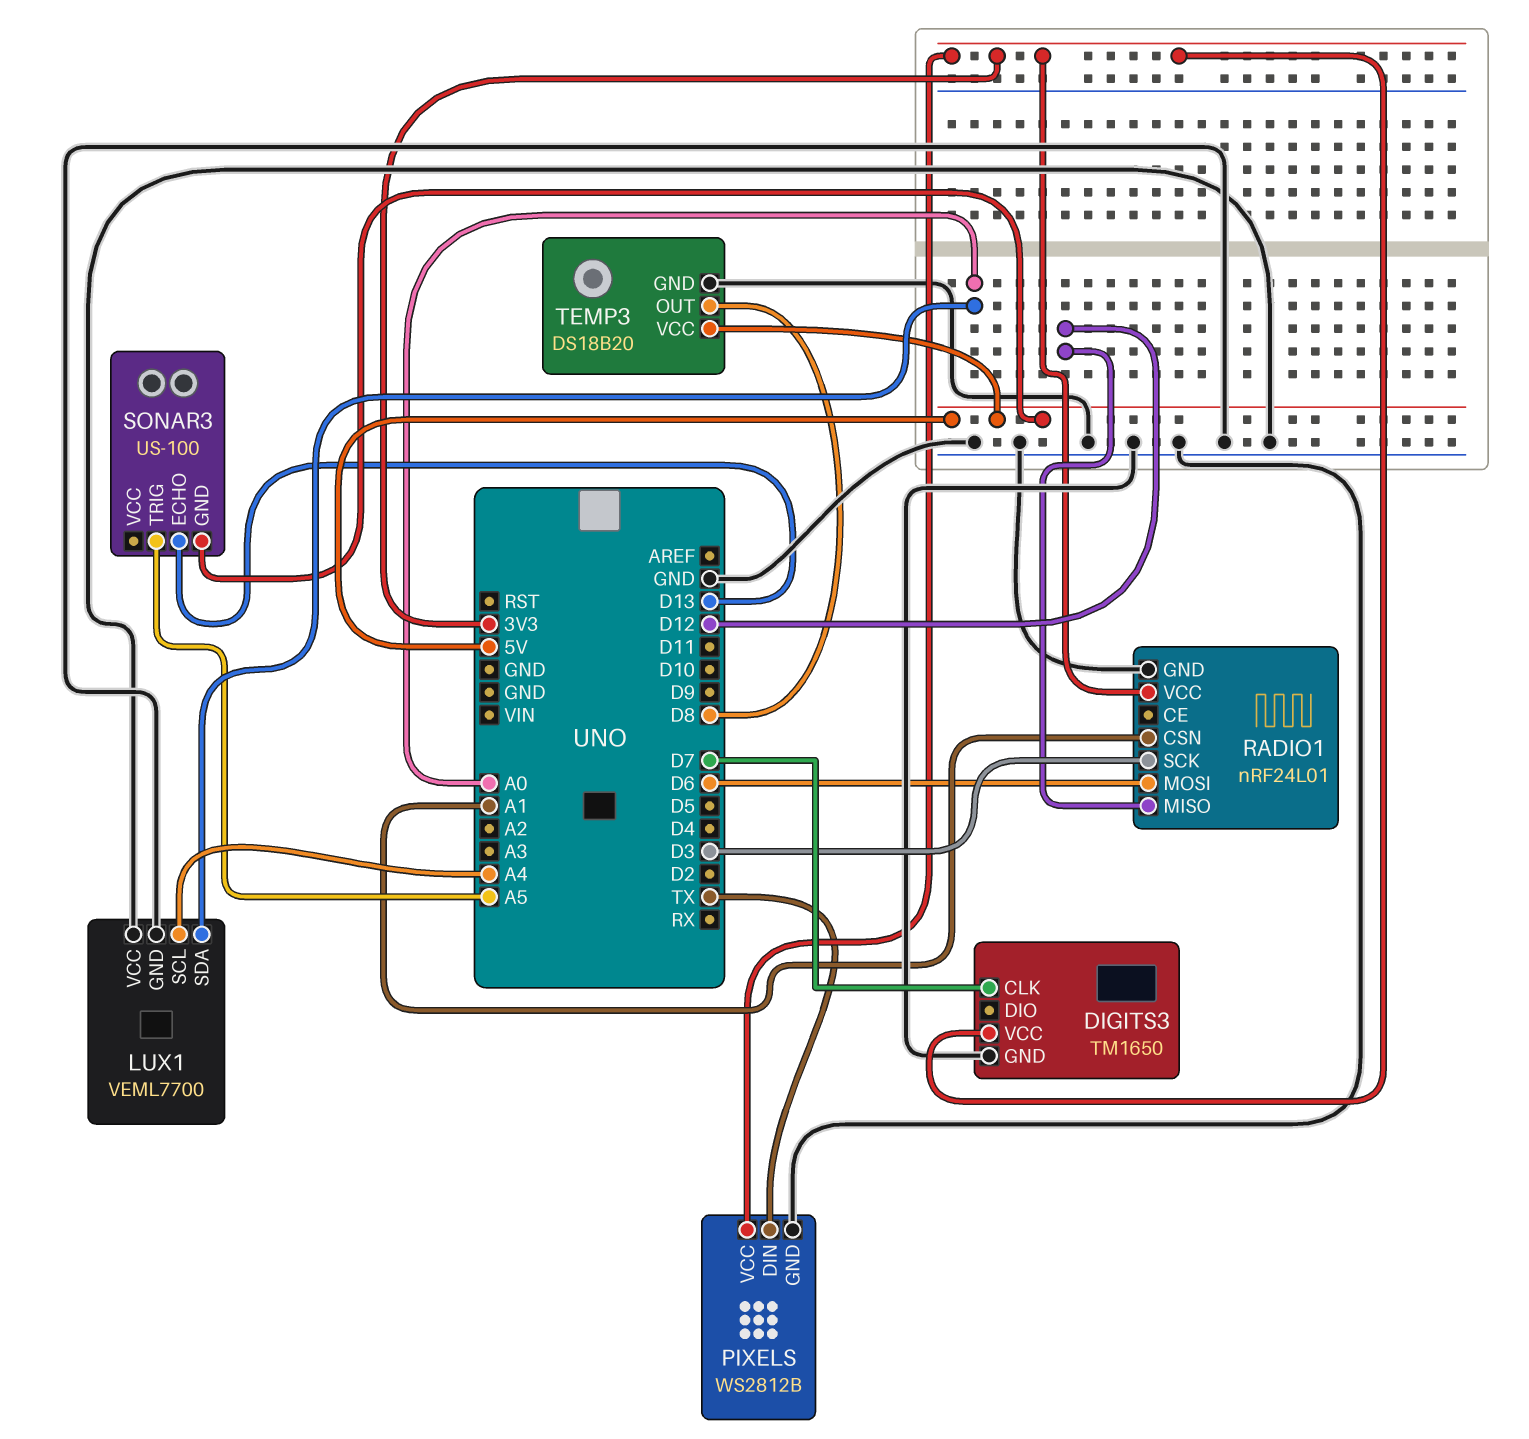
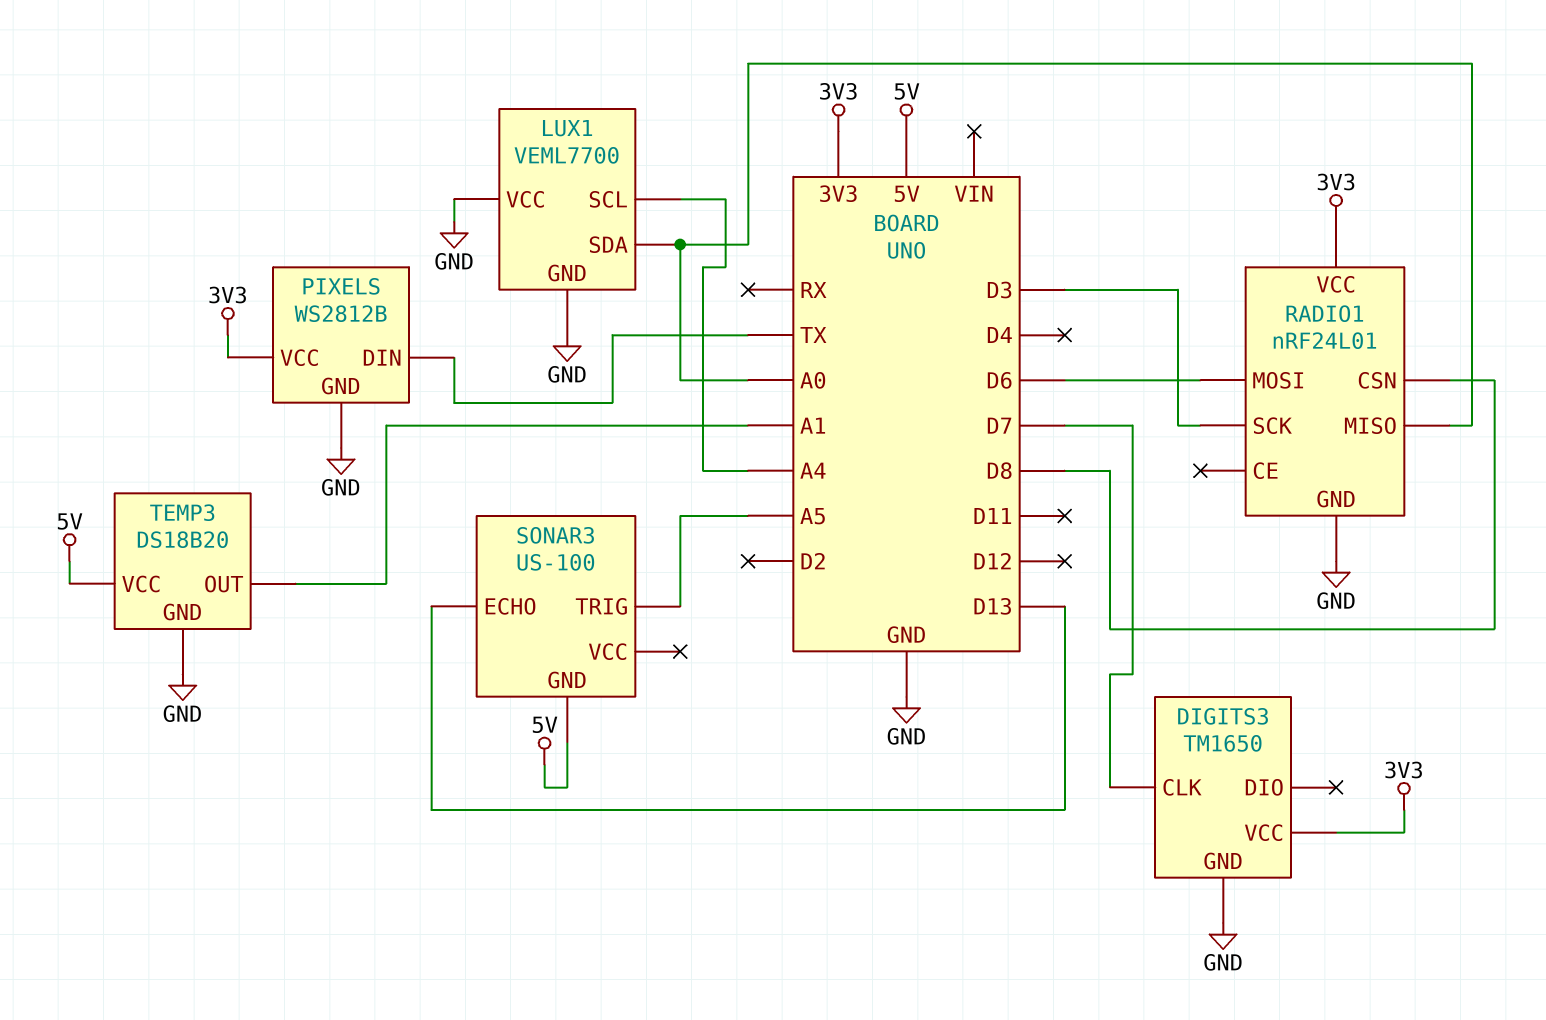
RADIO1 pin CSN: A1 -> D8
RADIO1 pin MISO: D12 -> A0
TEMP3 pin OUT: D8 -> A1

